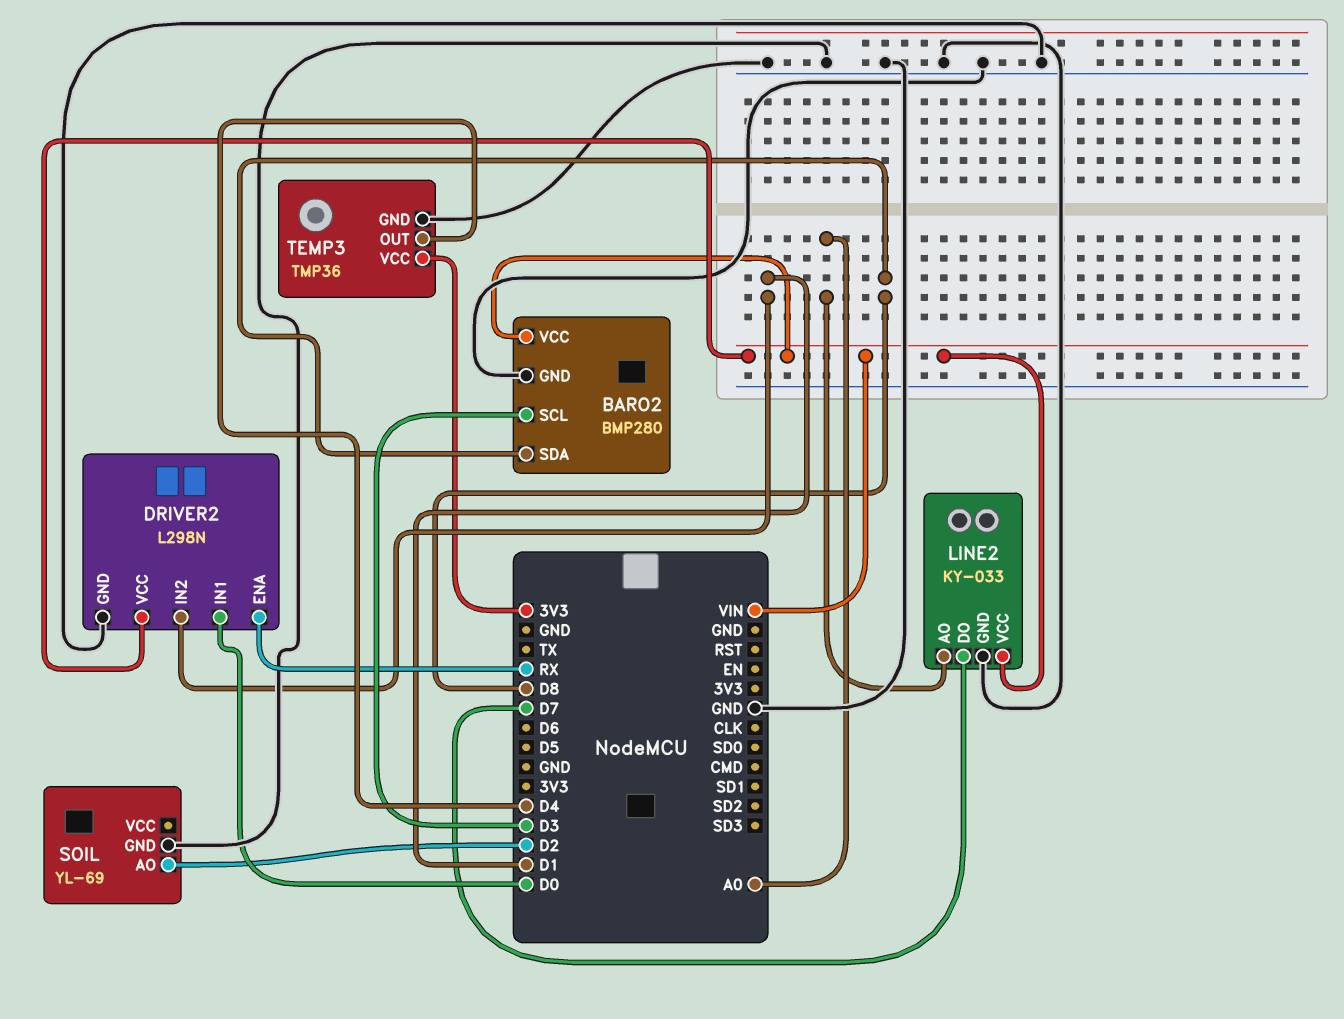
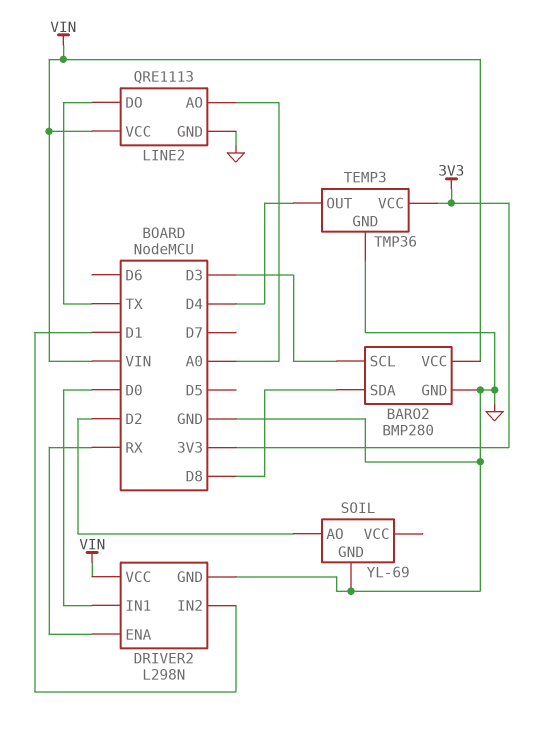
LINE2: KY-033 -> QRE1113
LINE2 pin DO: D7 -> TX

